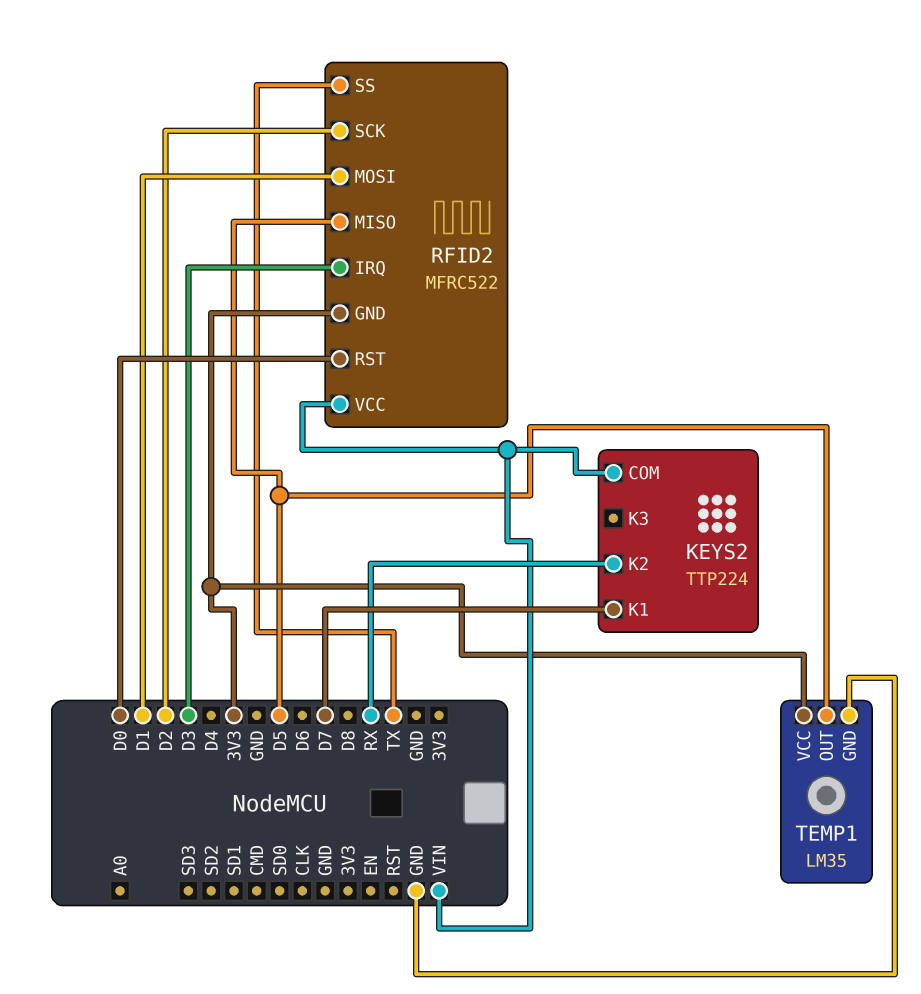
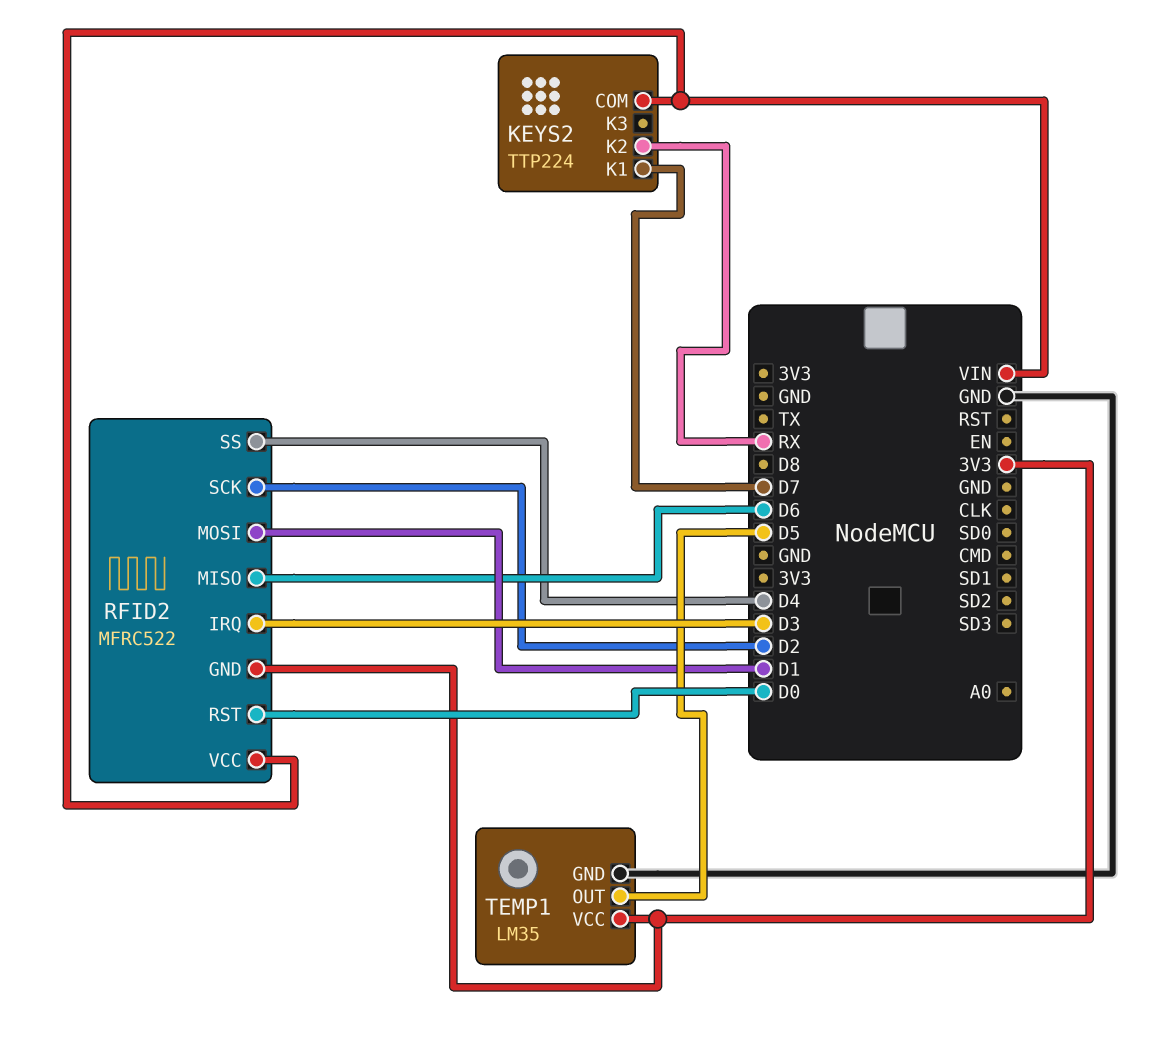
RFID2 pin MISO: D5 -> D6
RFID2 pin SS: TX -> D4

